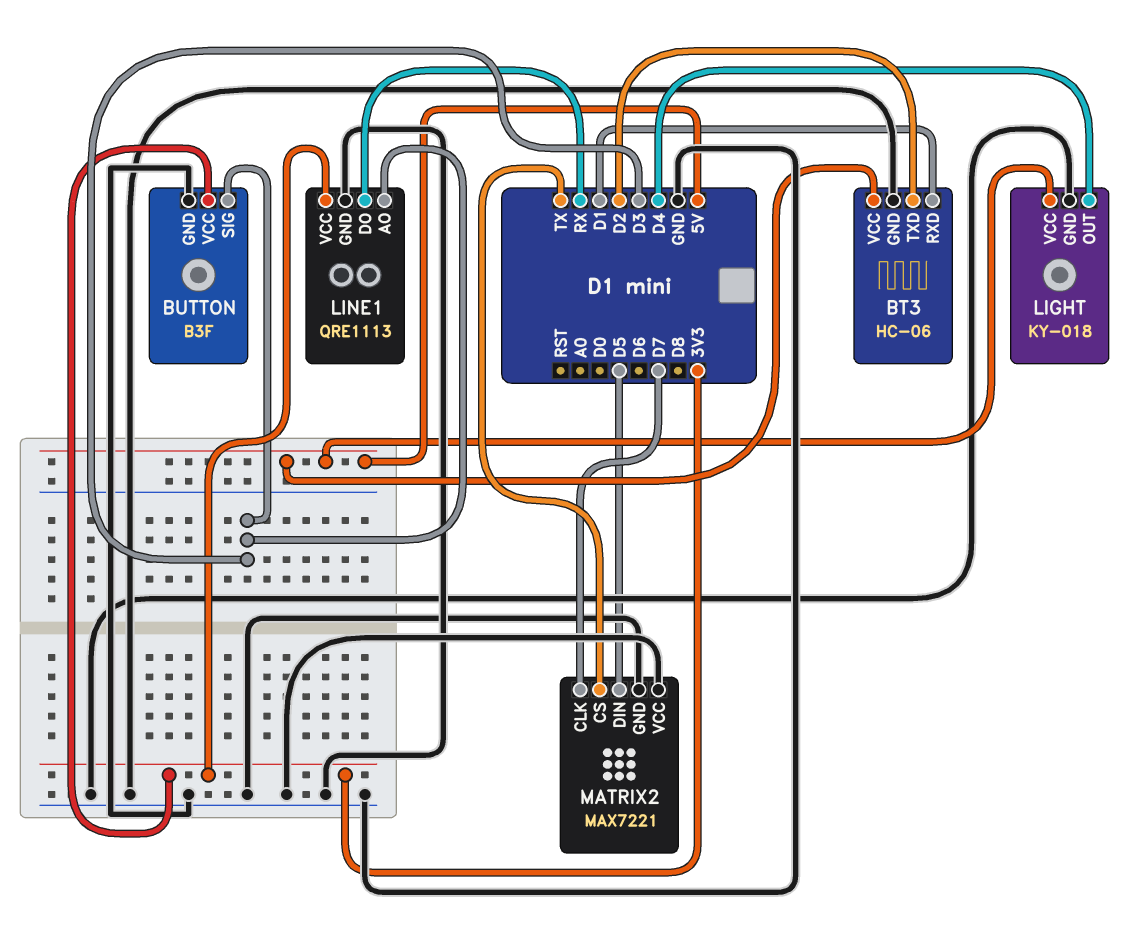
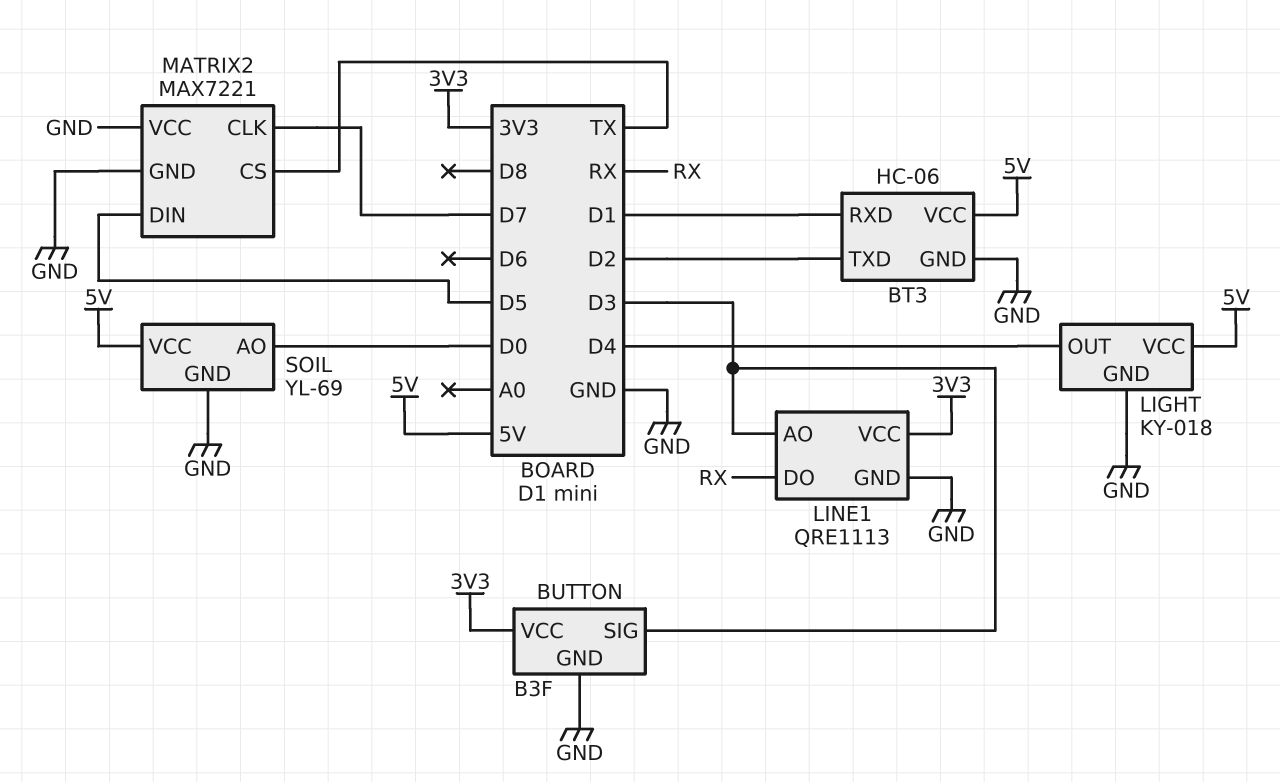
SOIL: none -> YL-69
SOIL pin AO: none -> D0
SOIL pin GND: none -> GND
SOIL pin VCC: none -> 5V

